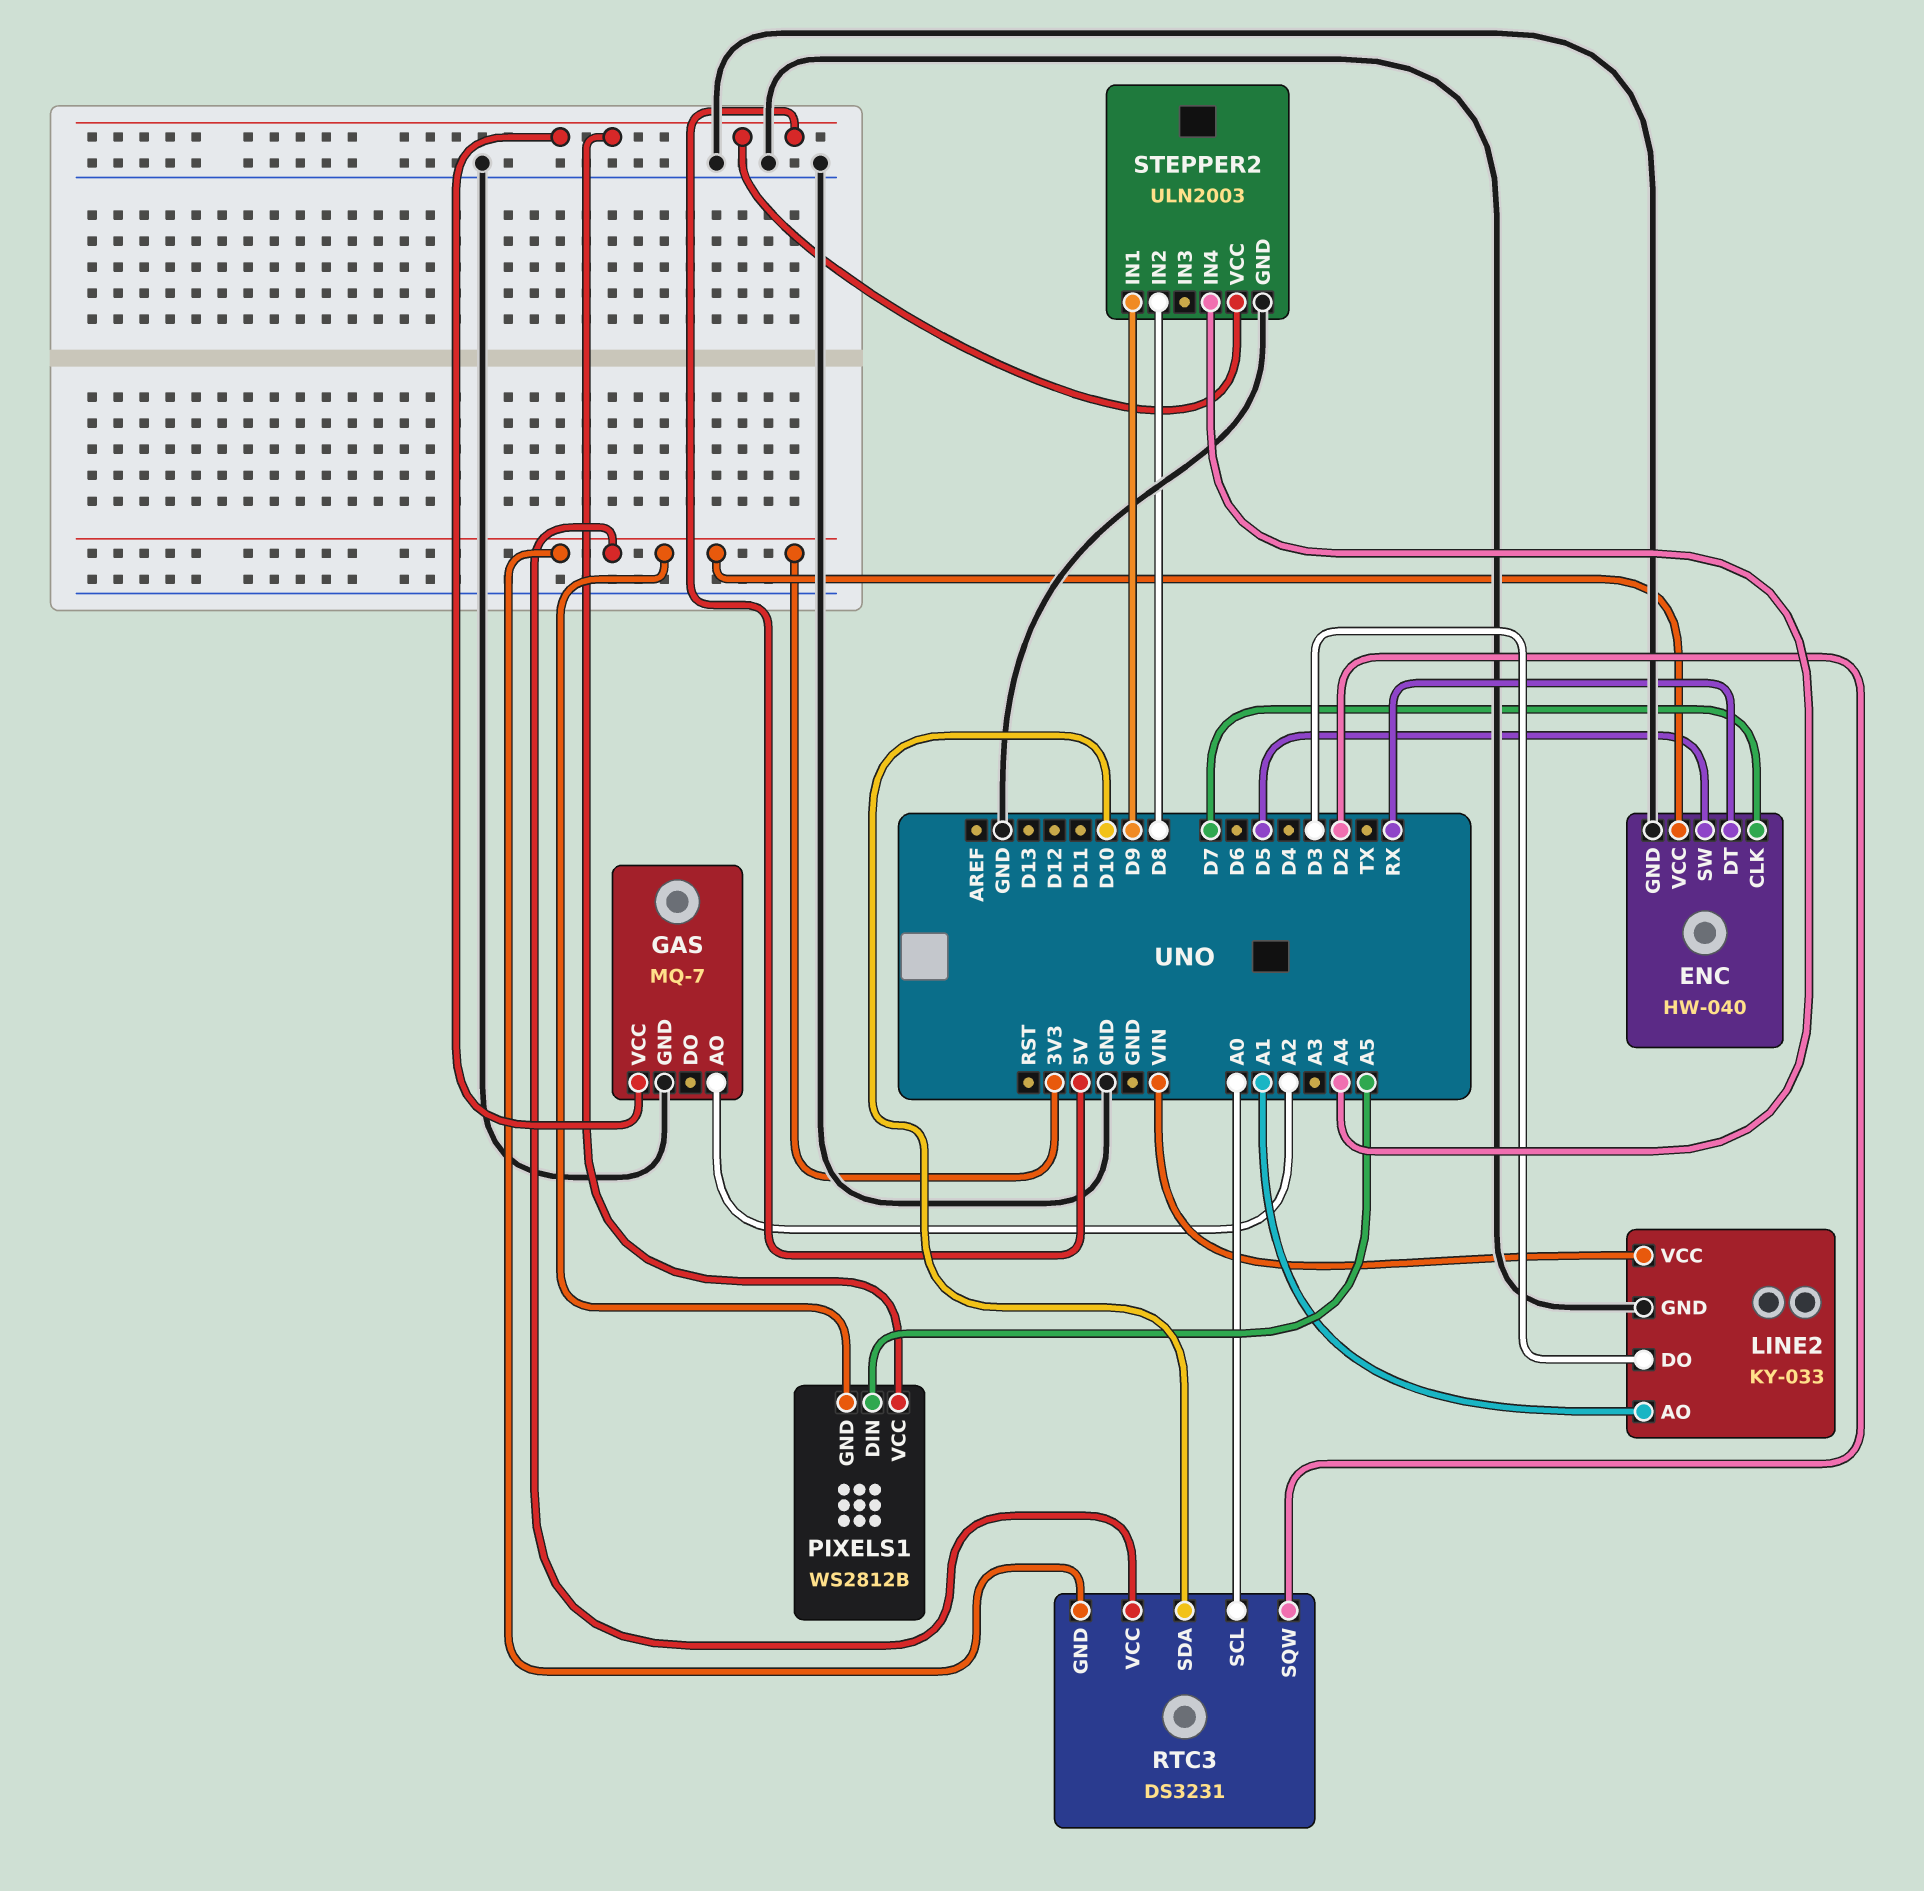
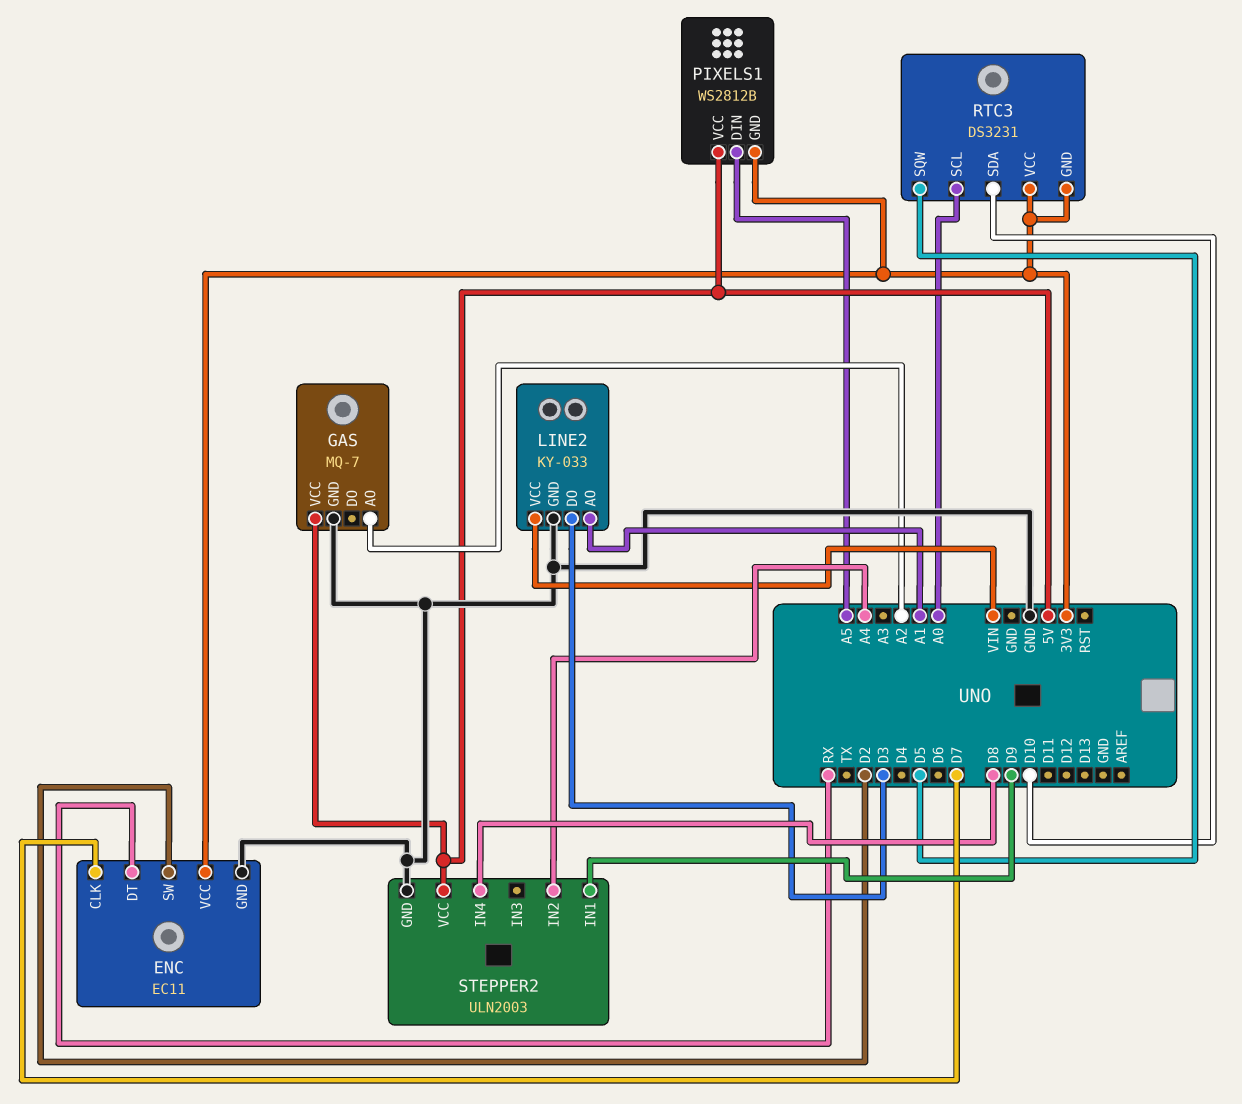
ENC: HW-040 -> EC11
ENC pin SW: D5 -> D2
RTC3 pin SQW: D2 -> D5
STEPPER2 pin IN2: D8 -> A4
STEPPER2 pin IN4: A4 -> D8

